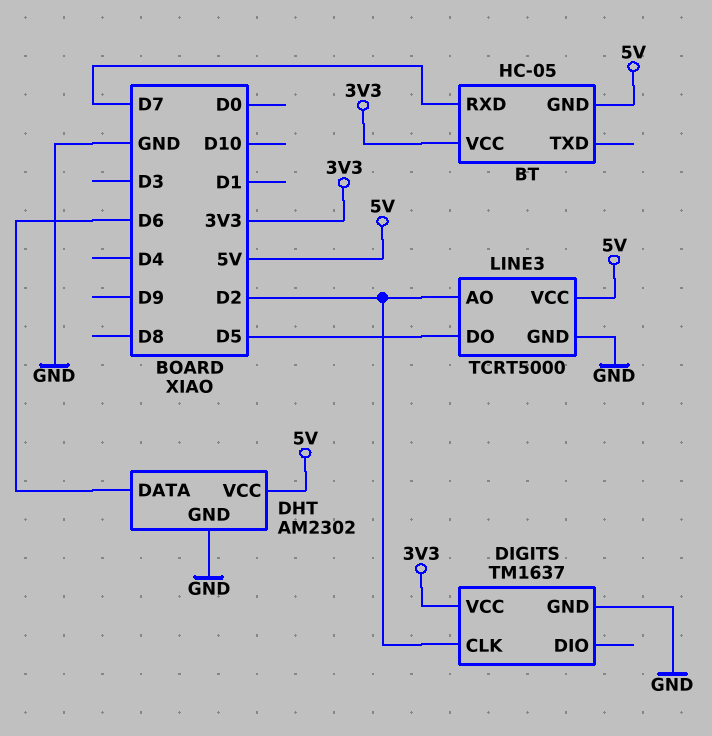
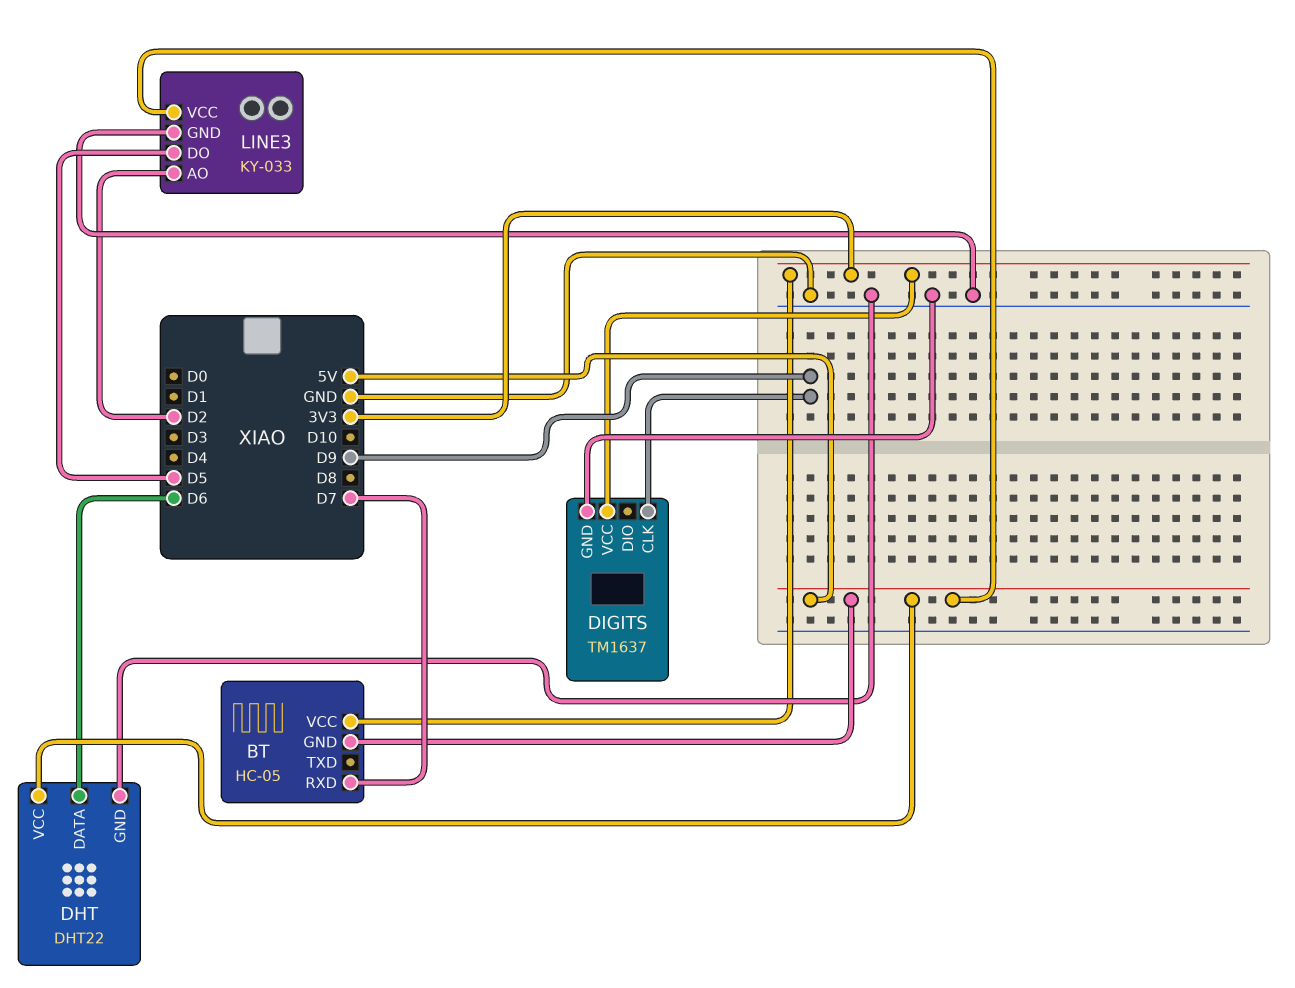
DHT: AM2302 -> DHT22
DIGITS pin CLK: D2 -> D9
LINE3: TCRT5000 -> KY-033

